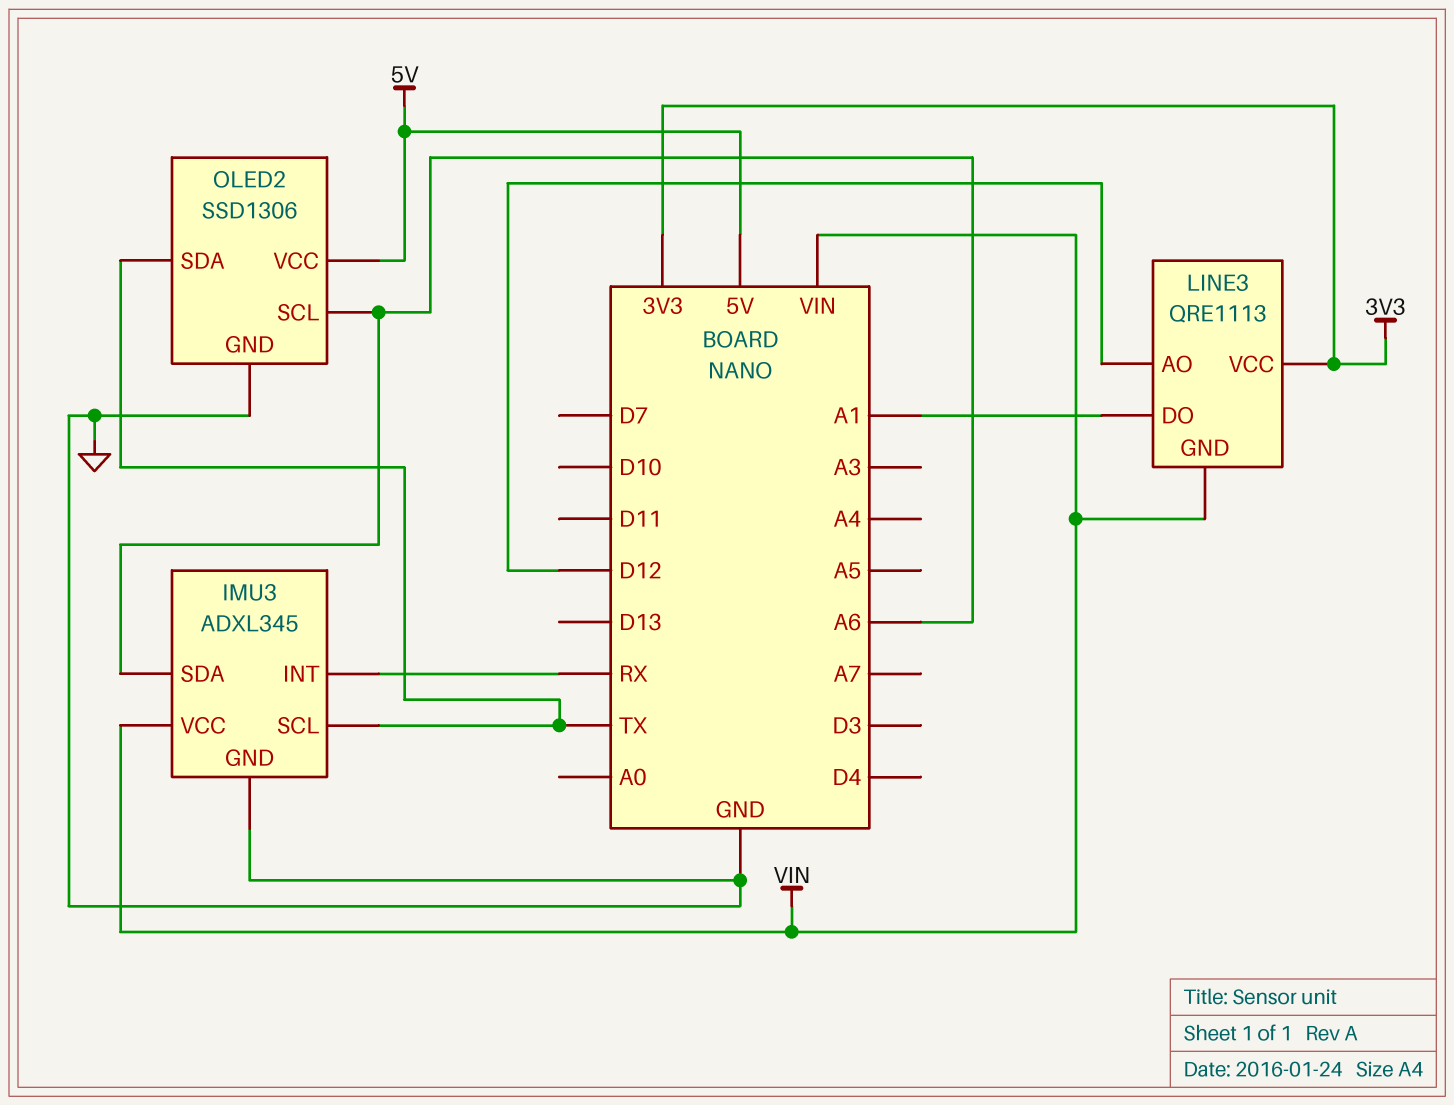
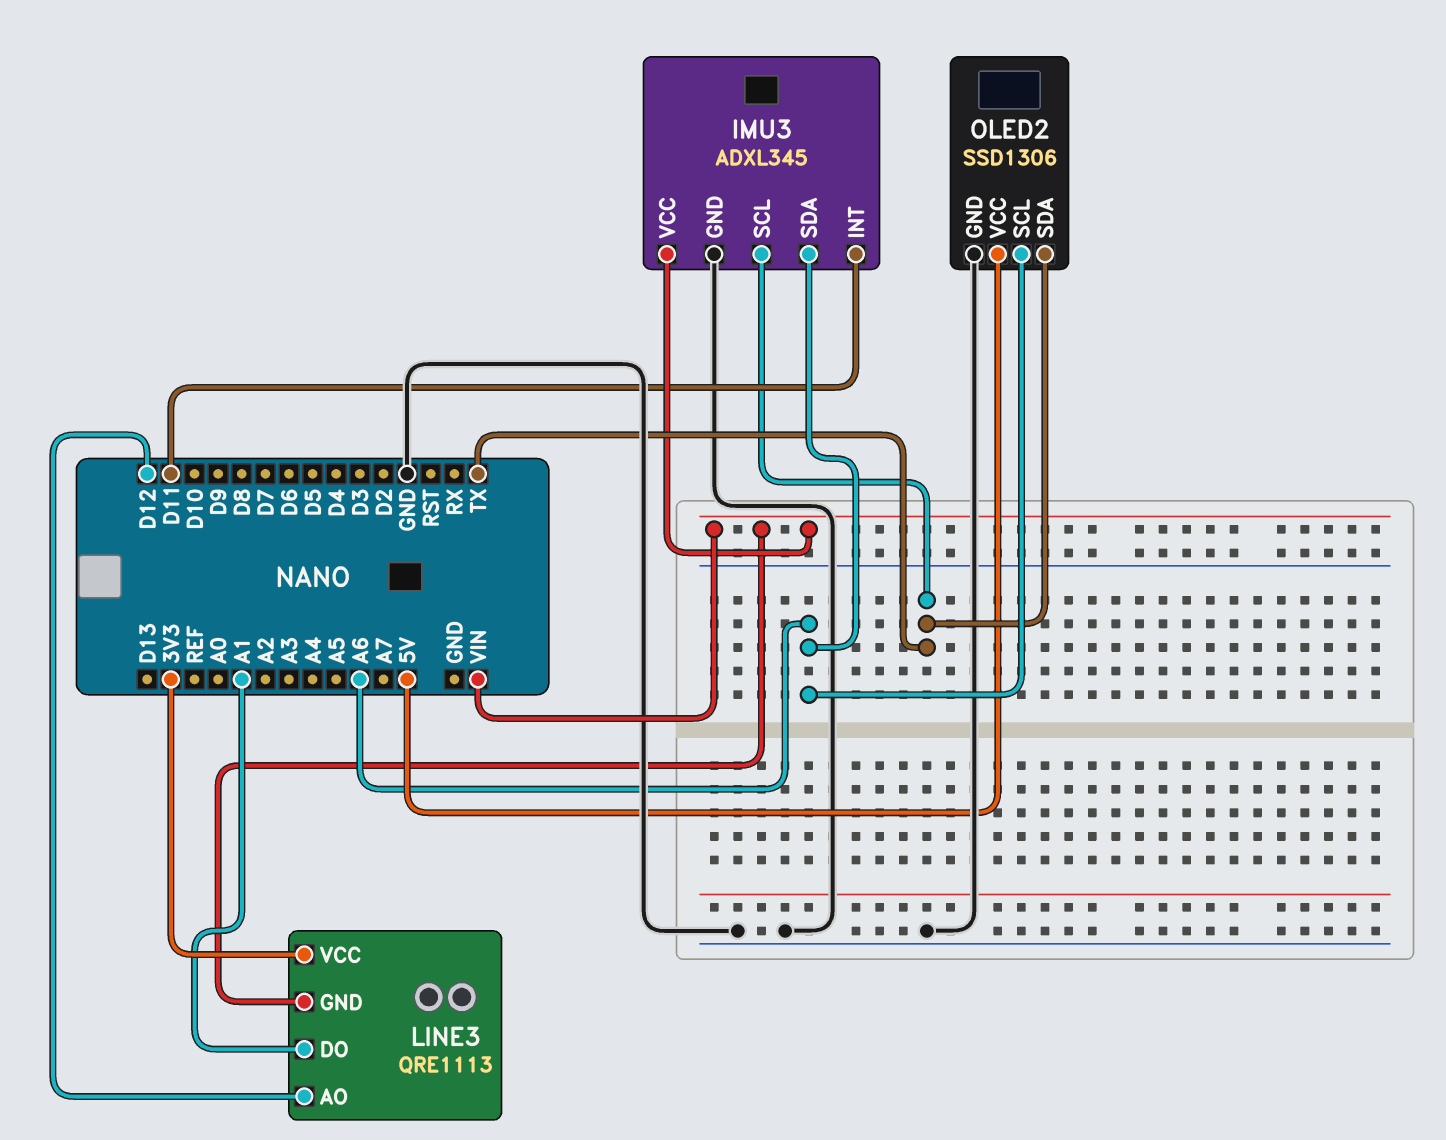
IMU3 pin INT: RX -> D11

